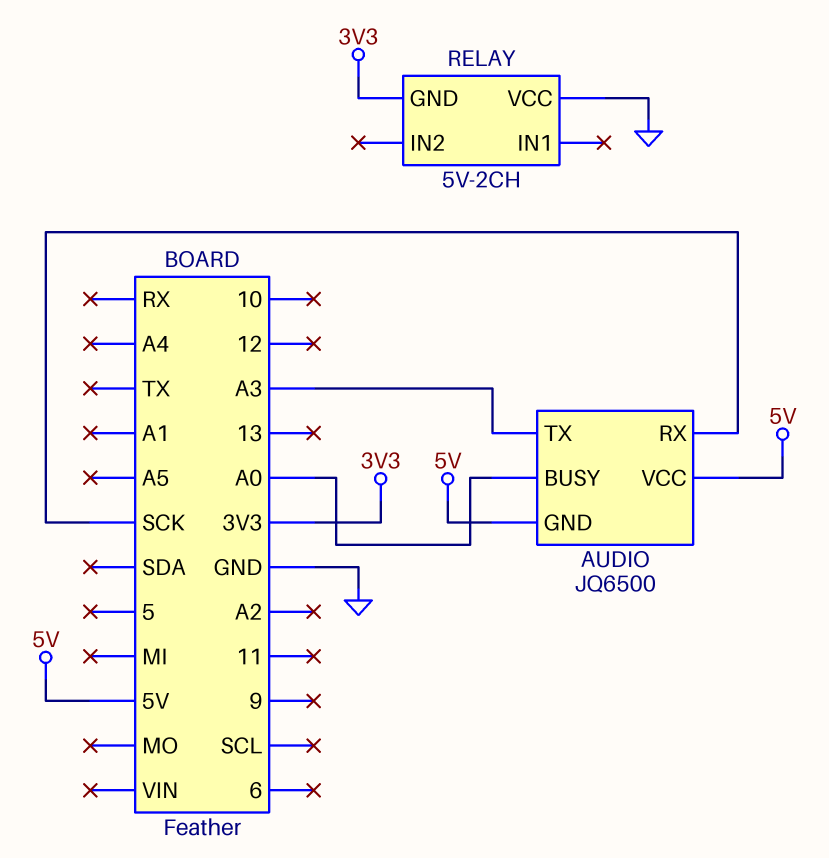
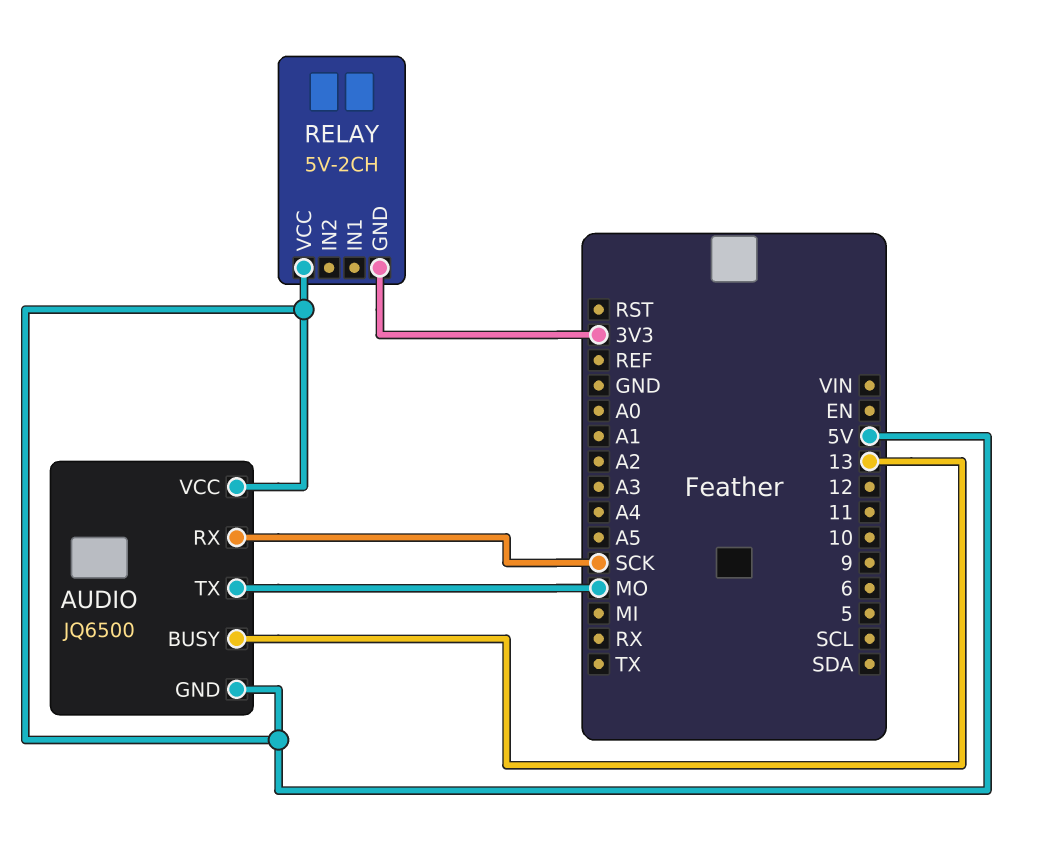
AUDIO pin BUSY: A0 -> 13
AUDIO pin TX: A3 -> MO
RELAY pin VCC: GND -> 5V

